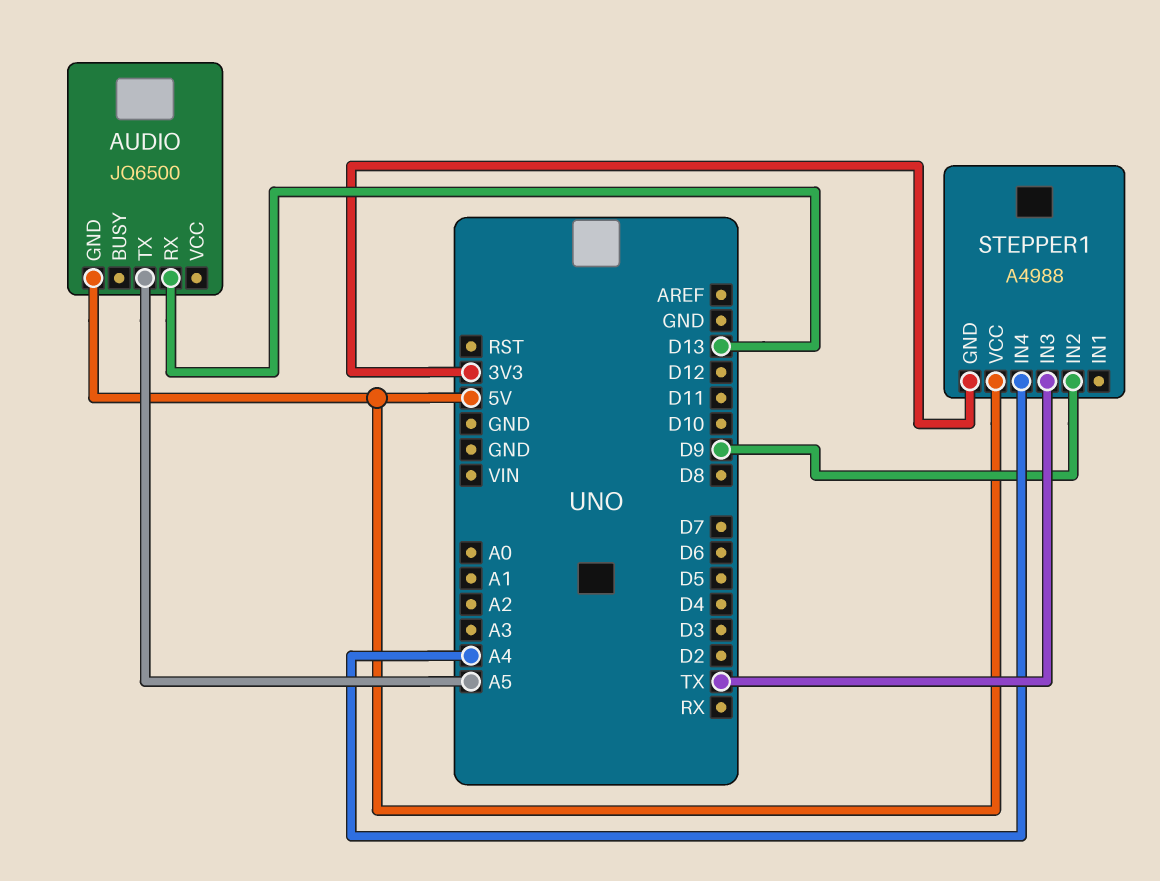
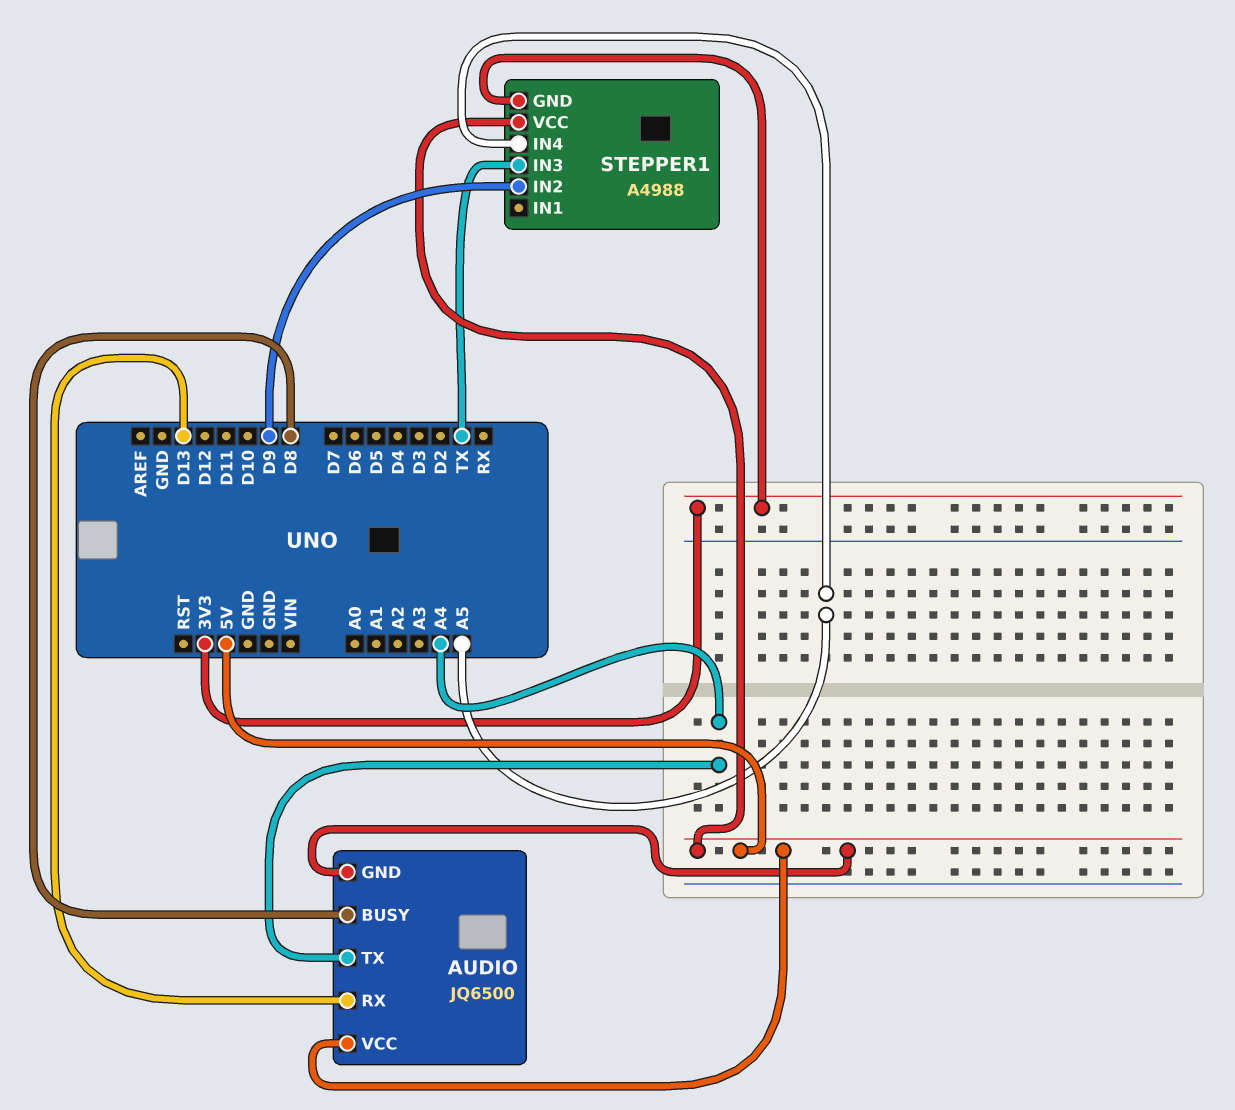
AUDIO pin BUSY: none -> D8
AUDIO pin TX: A5 -> A4
AUDIO pin VCC: none -> 5V
STEPPER1 pin IN4: A4 -> A5

